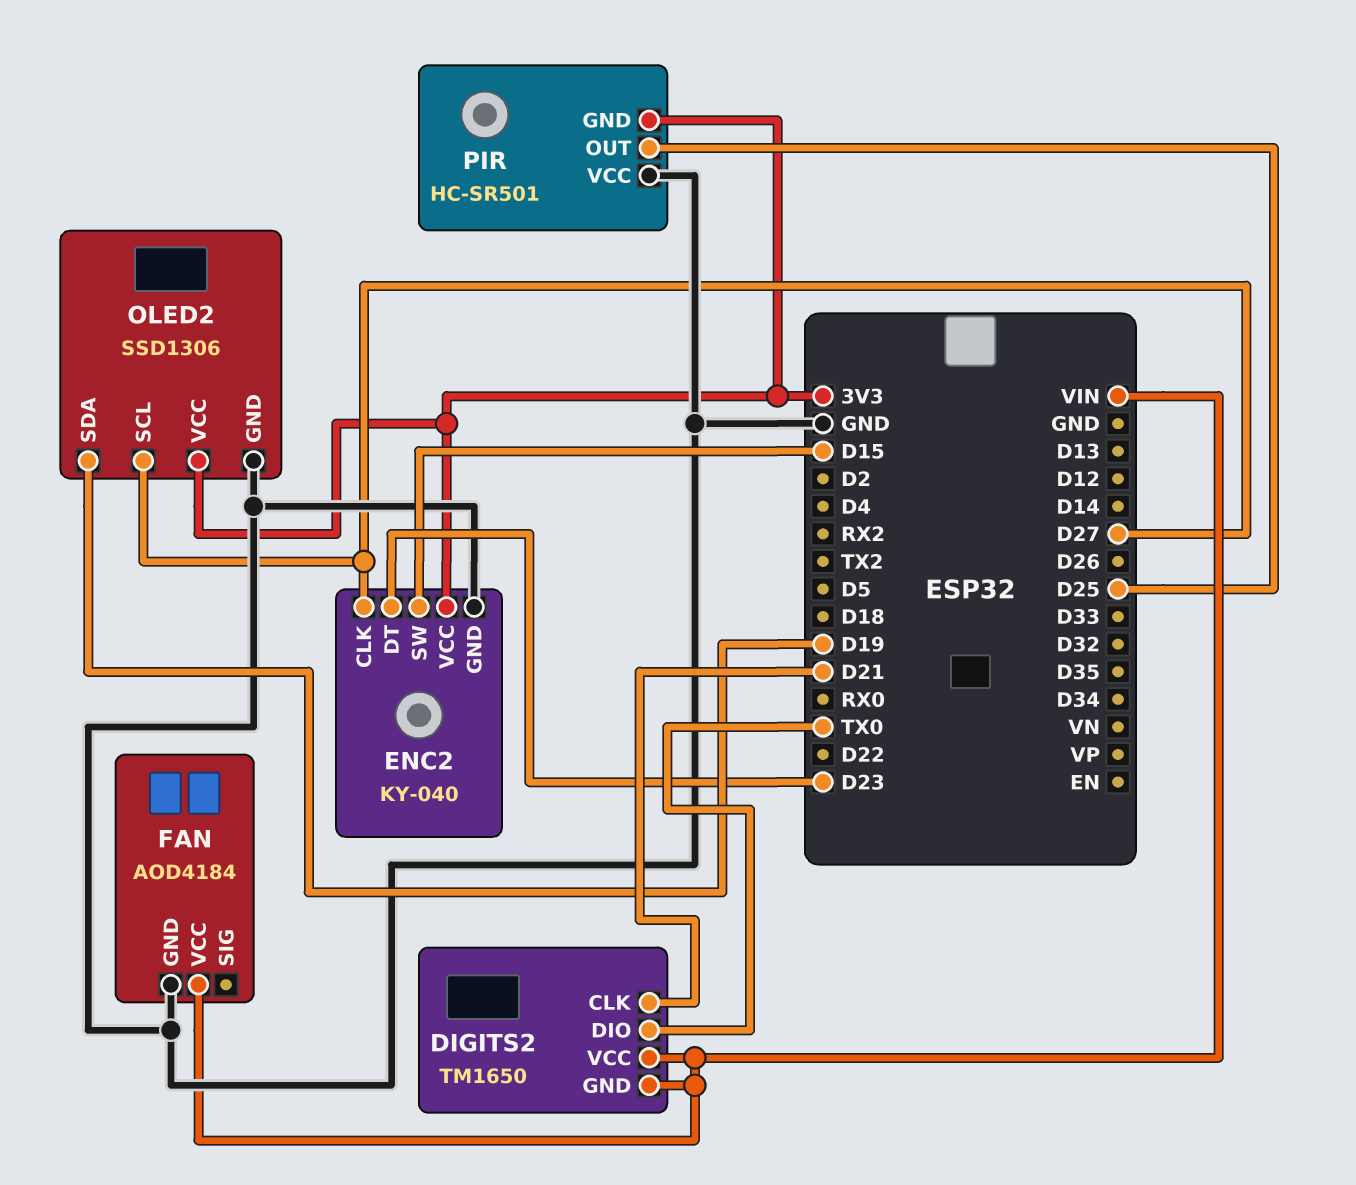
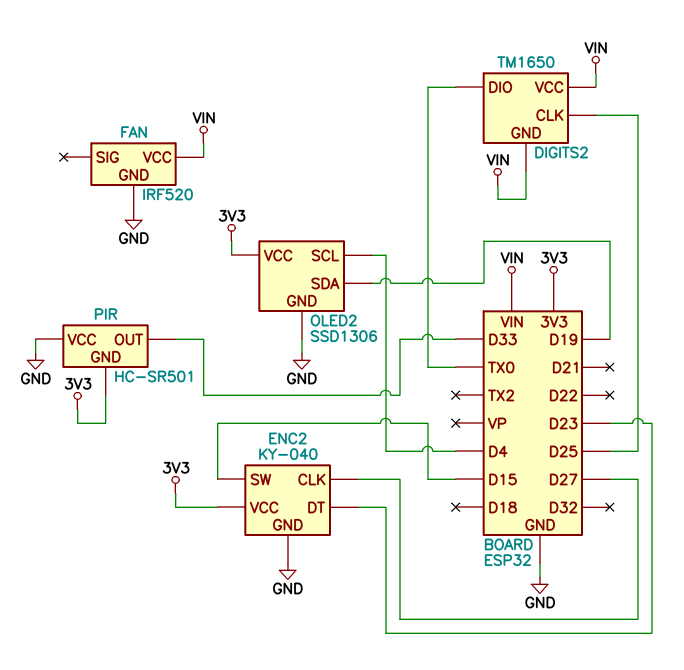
DIGITS2 pin CLK: D21 -> D25
FAN: AOD4184 -> IRF520
OLED2 pin SCL: D27 -> D4
PIR pin OUT: D25 -> D33

